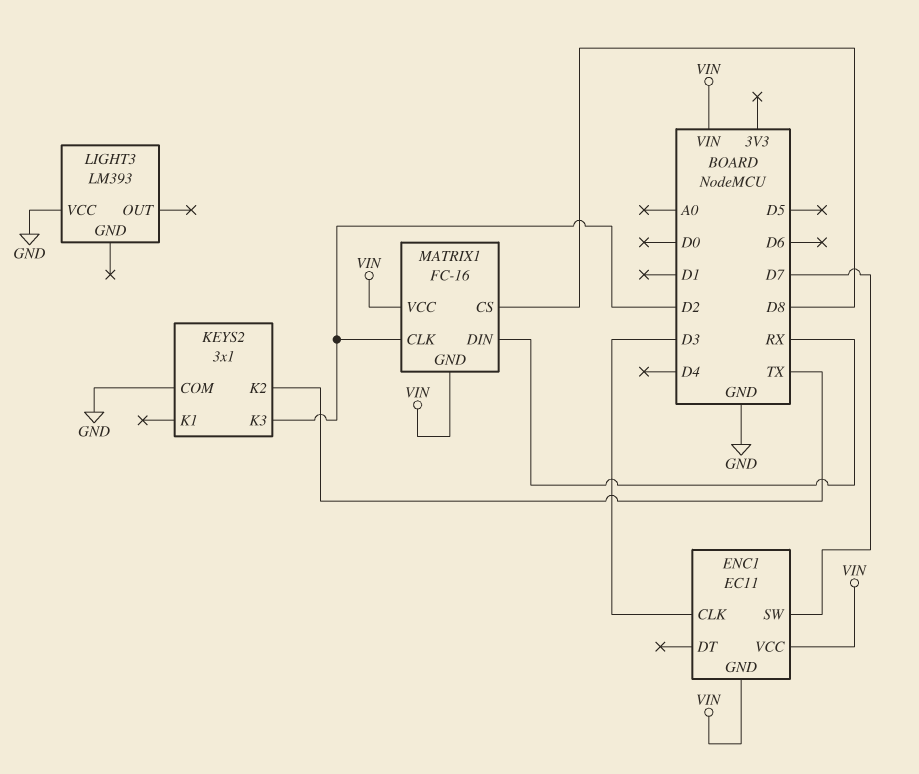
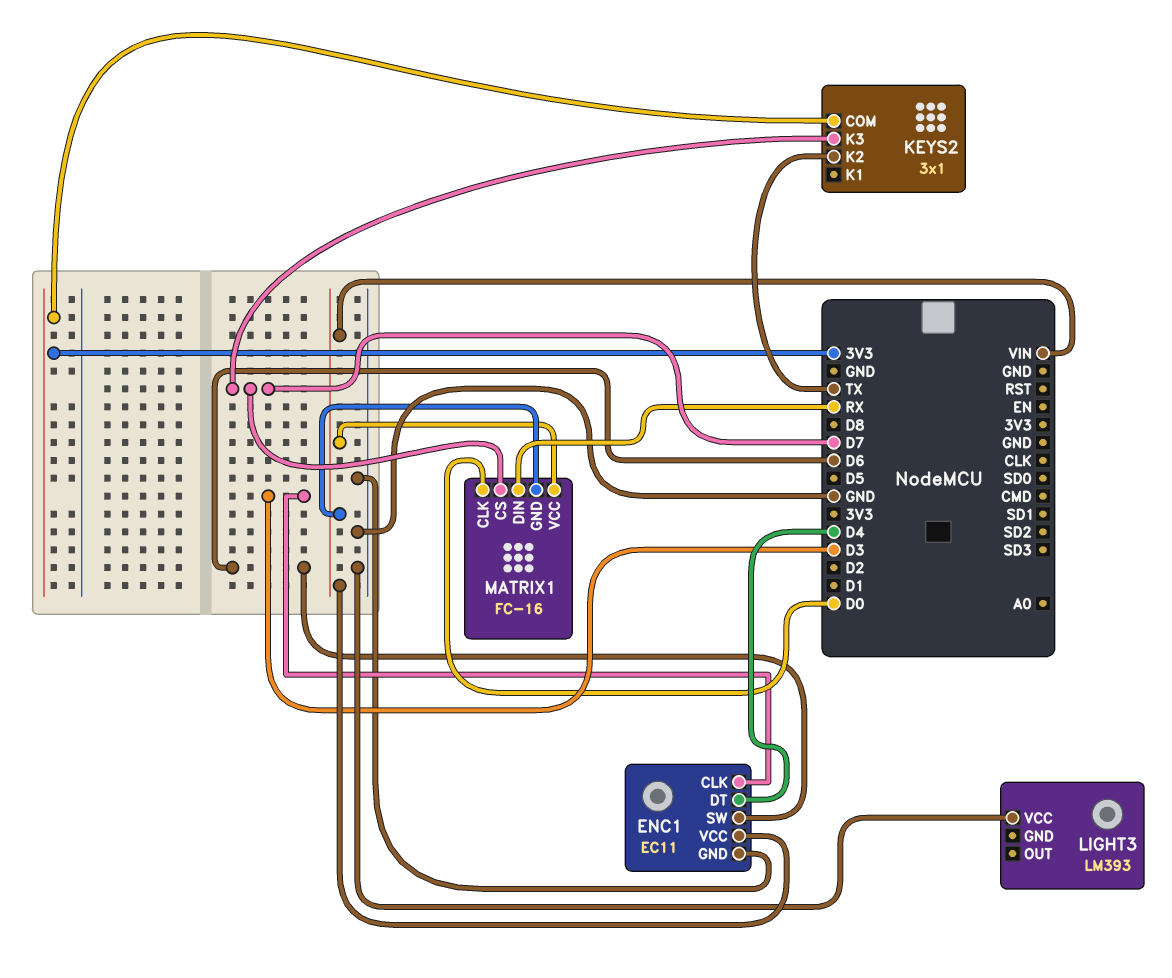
ENC1 pin DT: none -> D4
ENC1 pin GND: VIN -> GND
ENC1 pin SW: D7 -> D6
KEYS2 pin COM: GND -> 3V3
KEYS2 pin K3: D2 -> D7
MATRIX1 pin CLK: D2 -> D0
MATRIX1 pin CS: D8 -> D7

